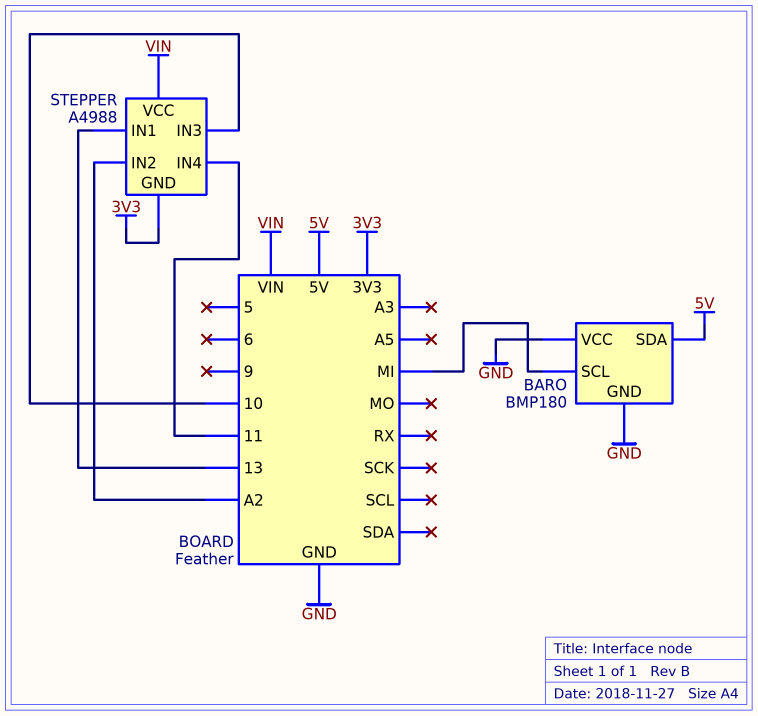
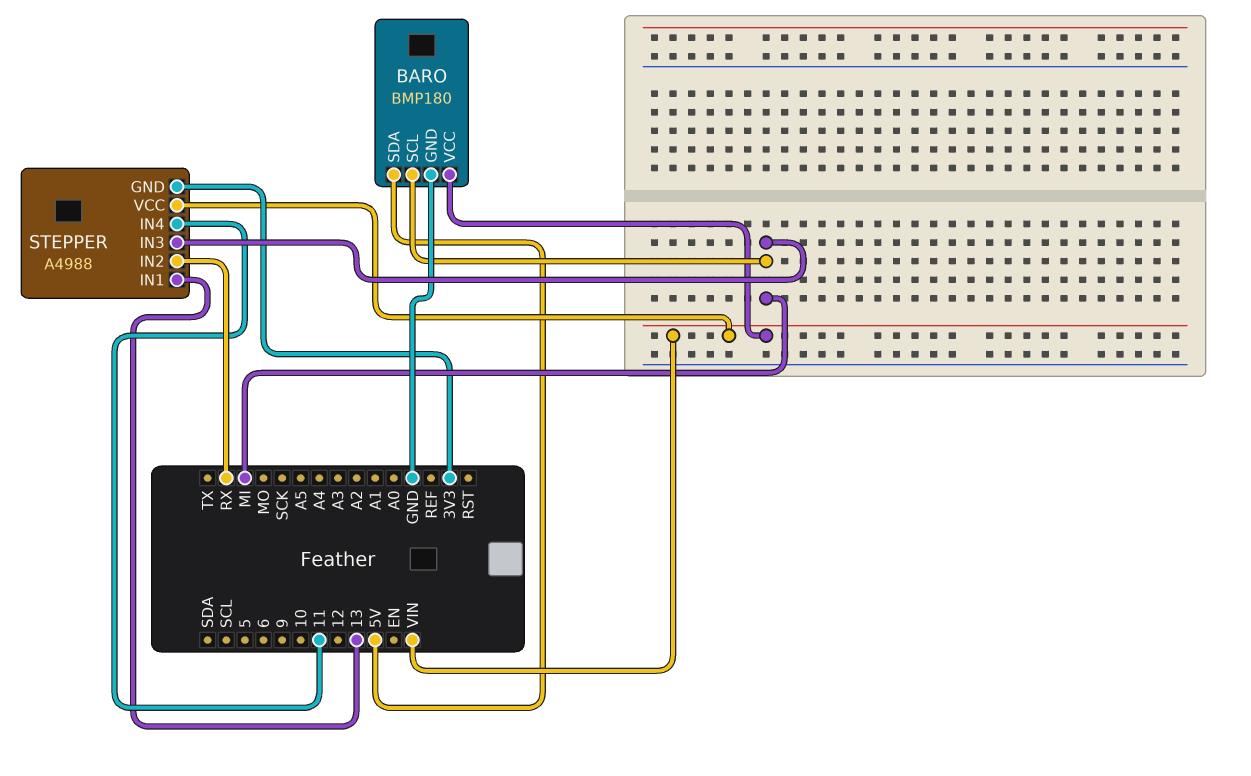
BARO pin VCC: GND -> VIN
STEPPER pin IN2: A2 -> RX
STEPPER pin IN3: 10 -> MI

